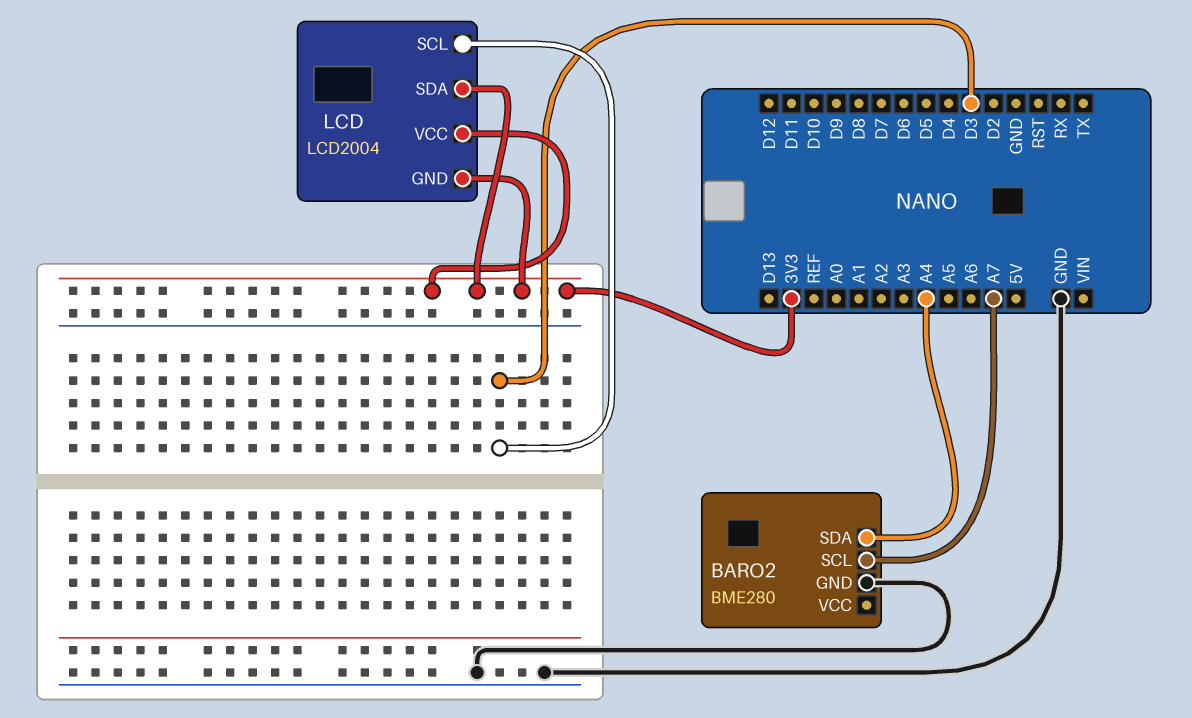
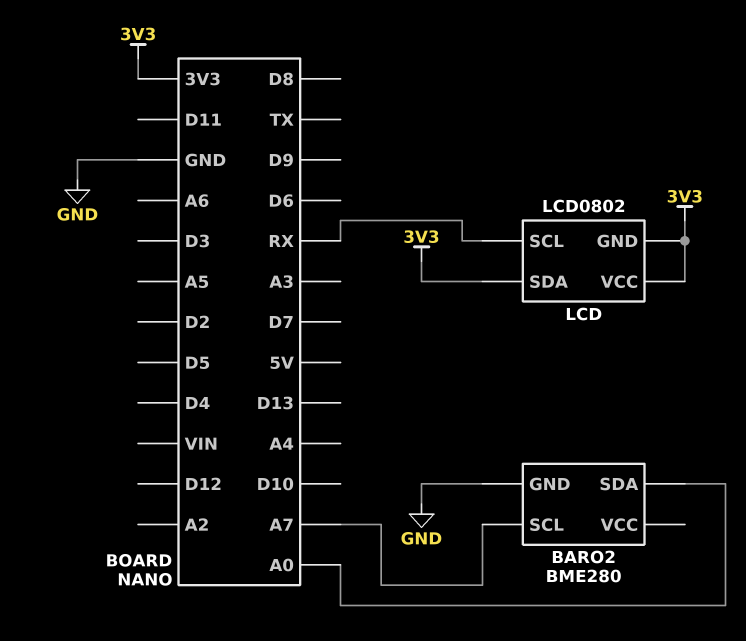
BARO2 pin SDA: A4 -> A0
LCD: LCD2004 -> LCD0802
LCD pin SCL: D3 -> RX

